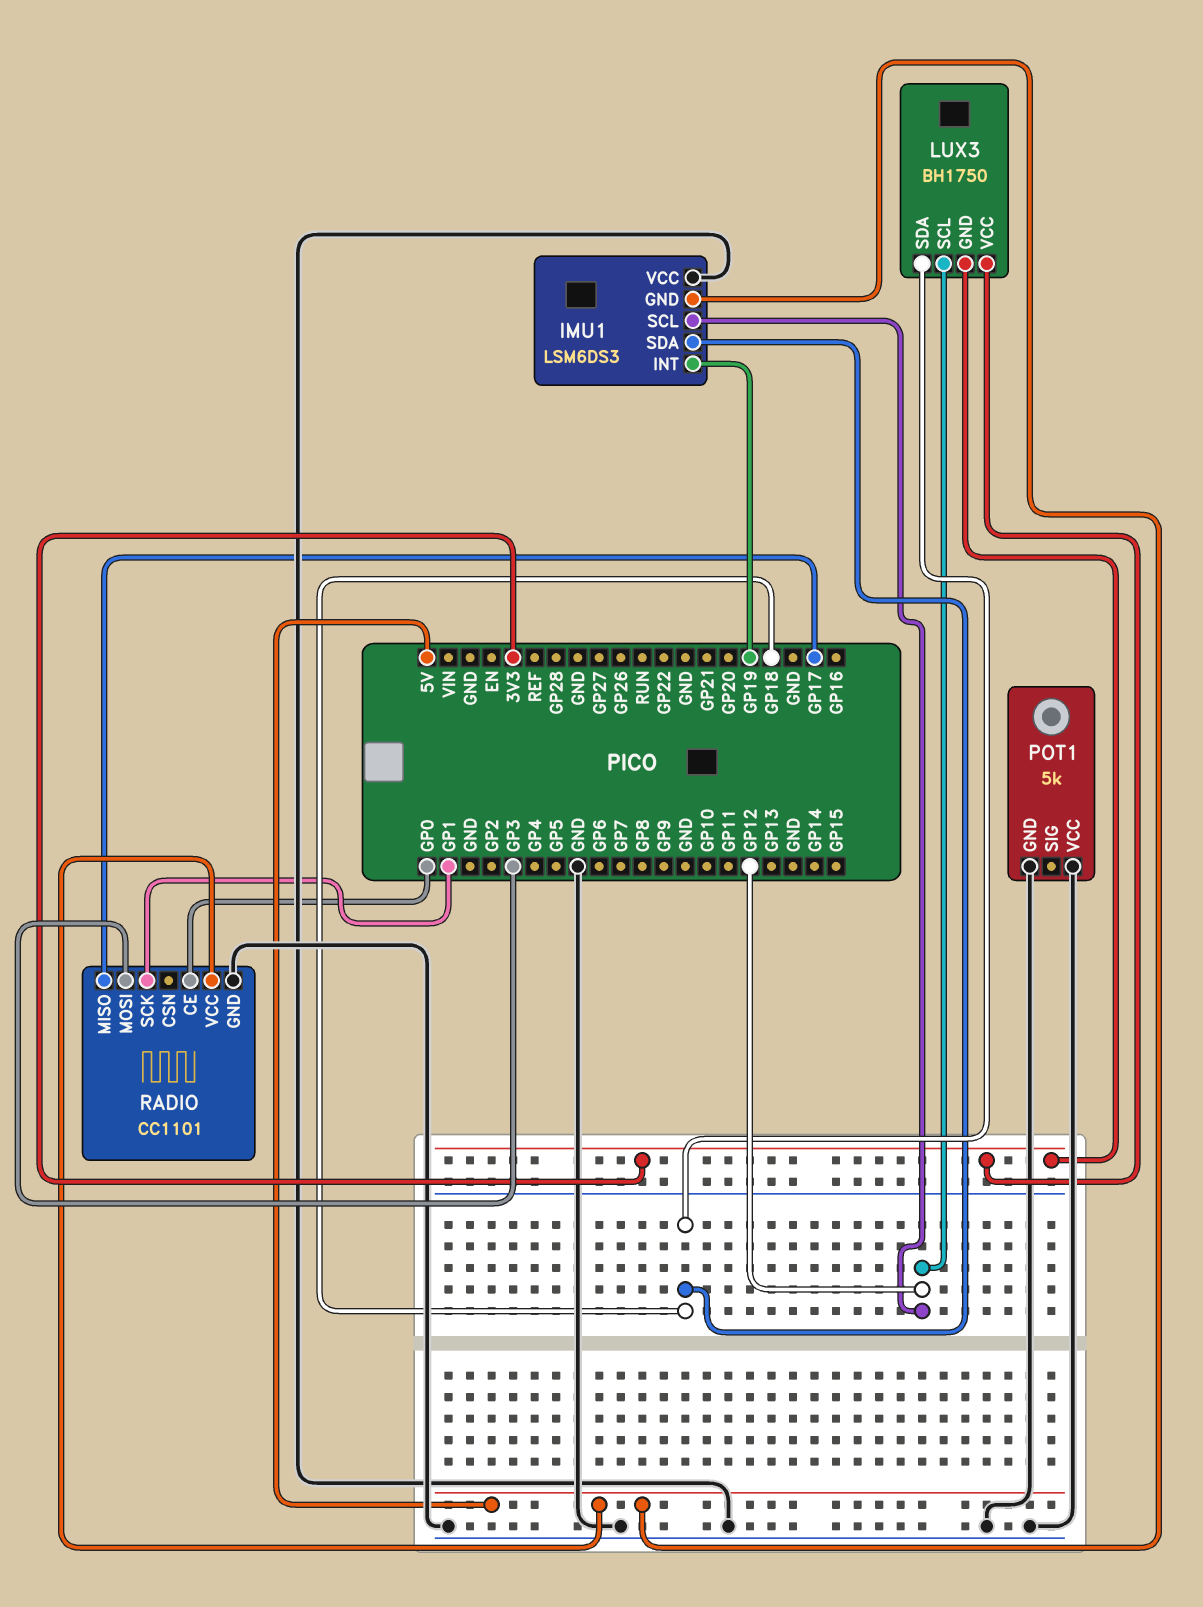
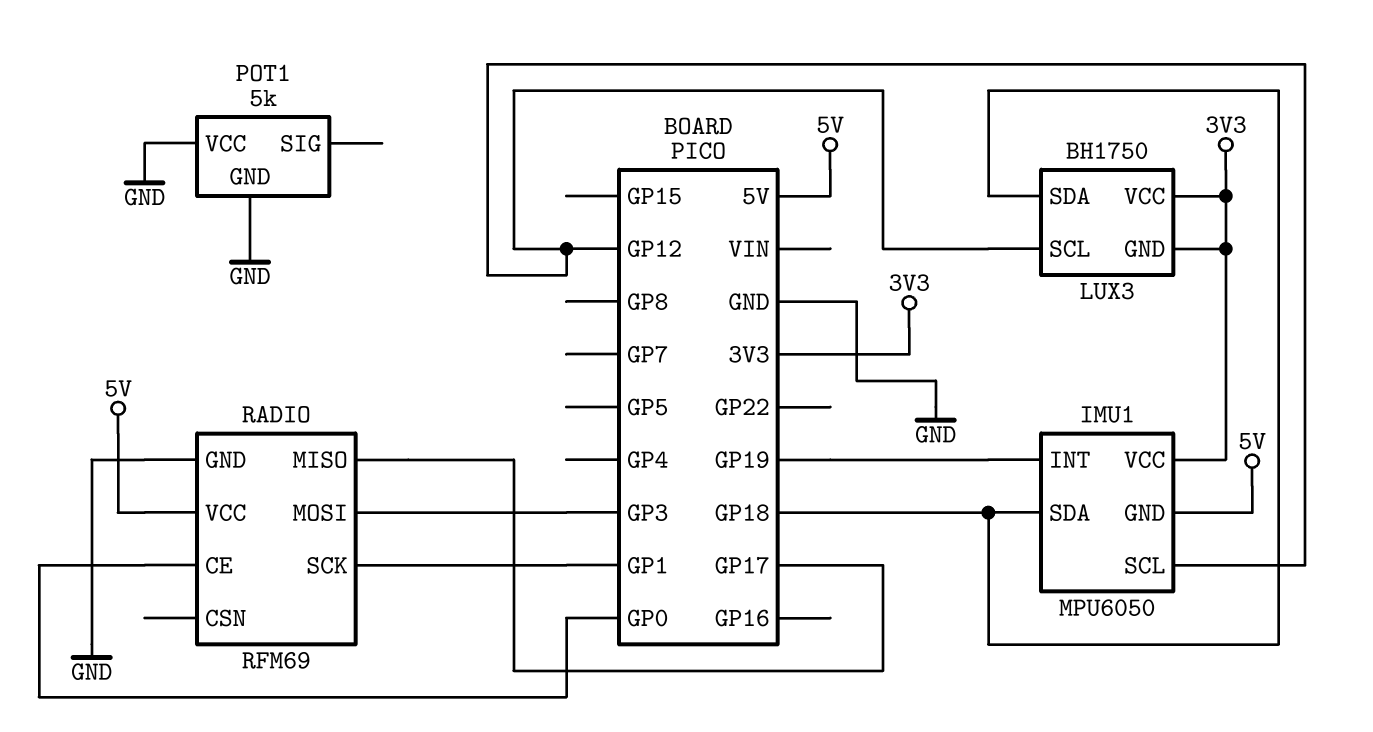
IMU1: LSM6DS3 -> MPU6050
IMU1 pin VCC: GND -> 3V3
RADIO: CC1101 -> RFM69

